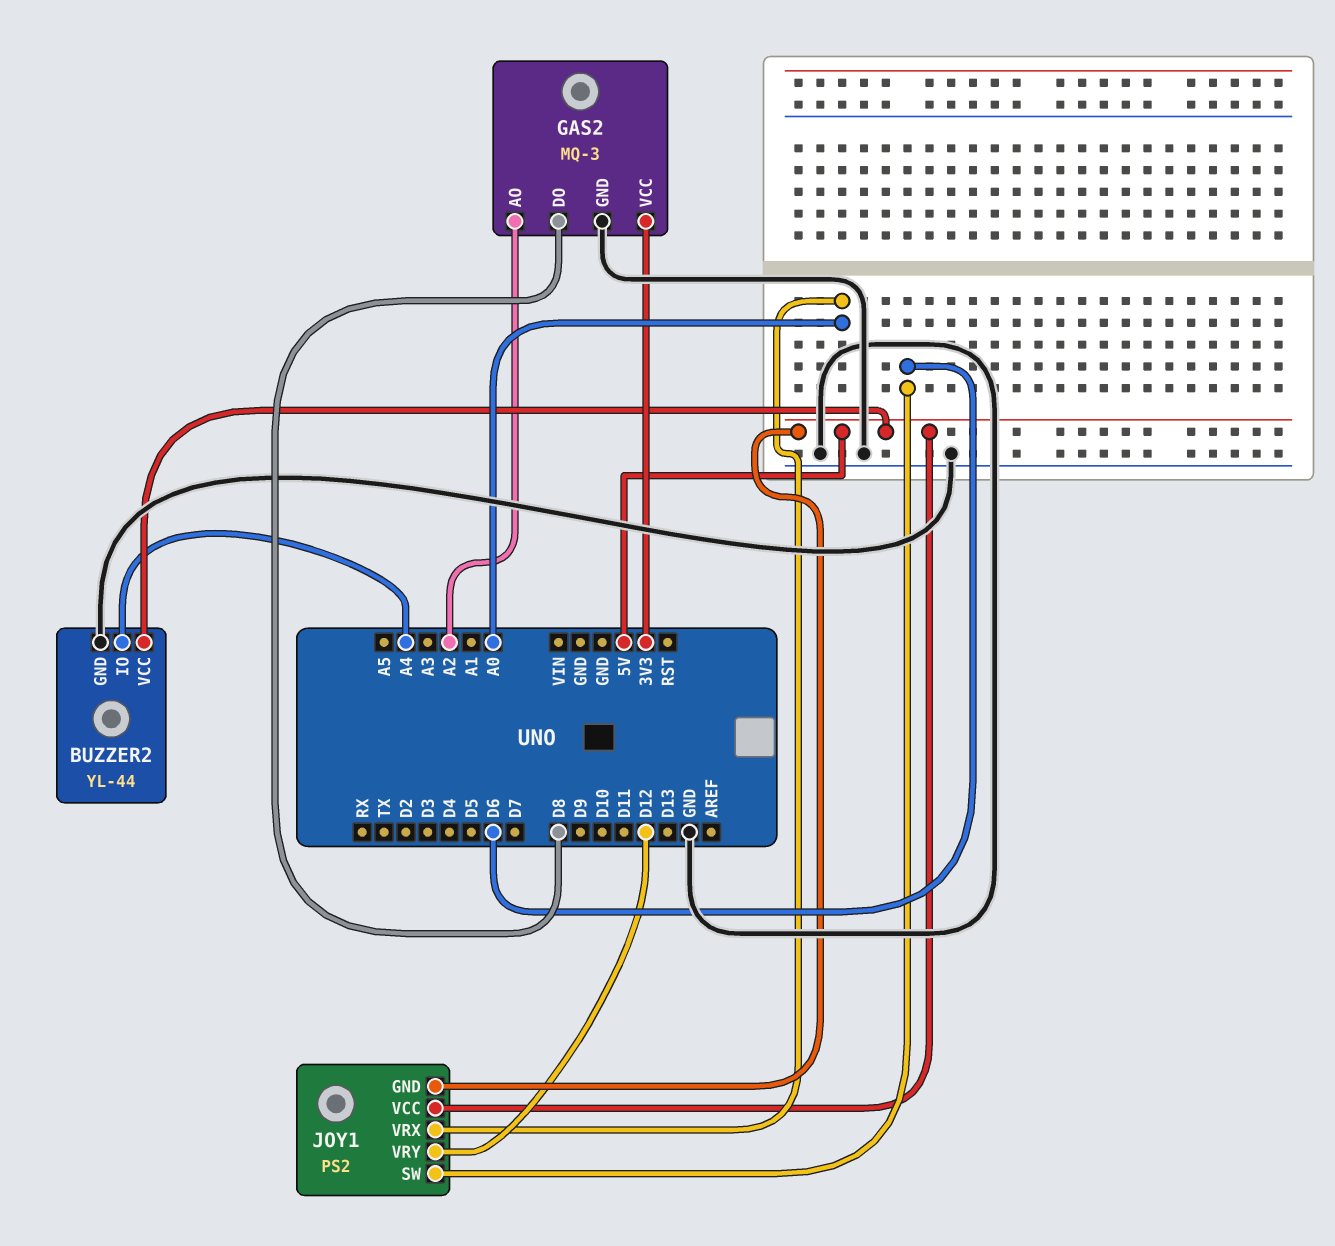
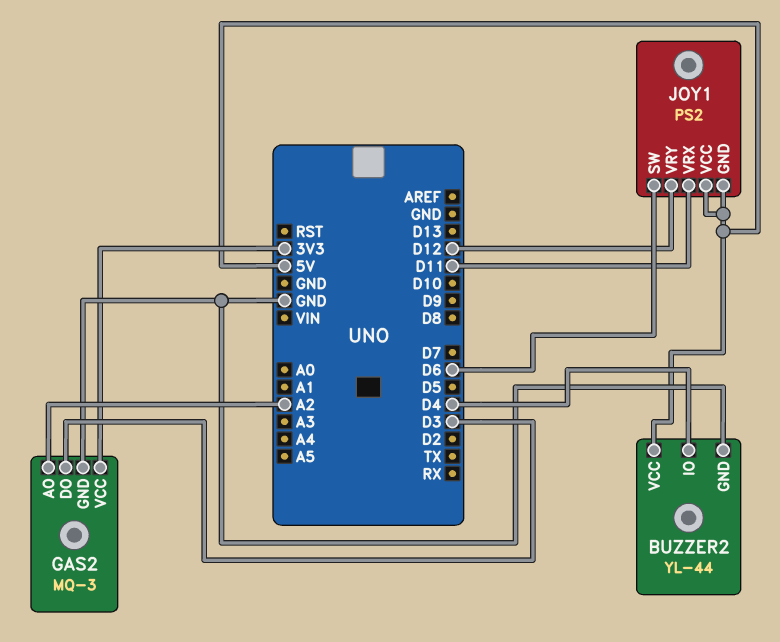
BUZZER2 pin IO: A4 -> D4
GAS2 pin DO: D8 -> D3
JOY1 pin VRX: A0 -> D11

